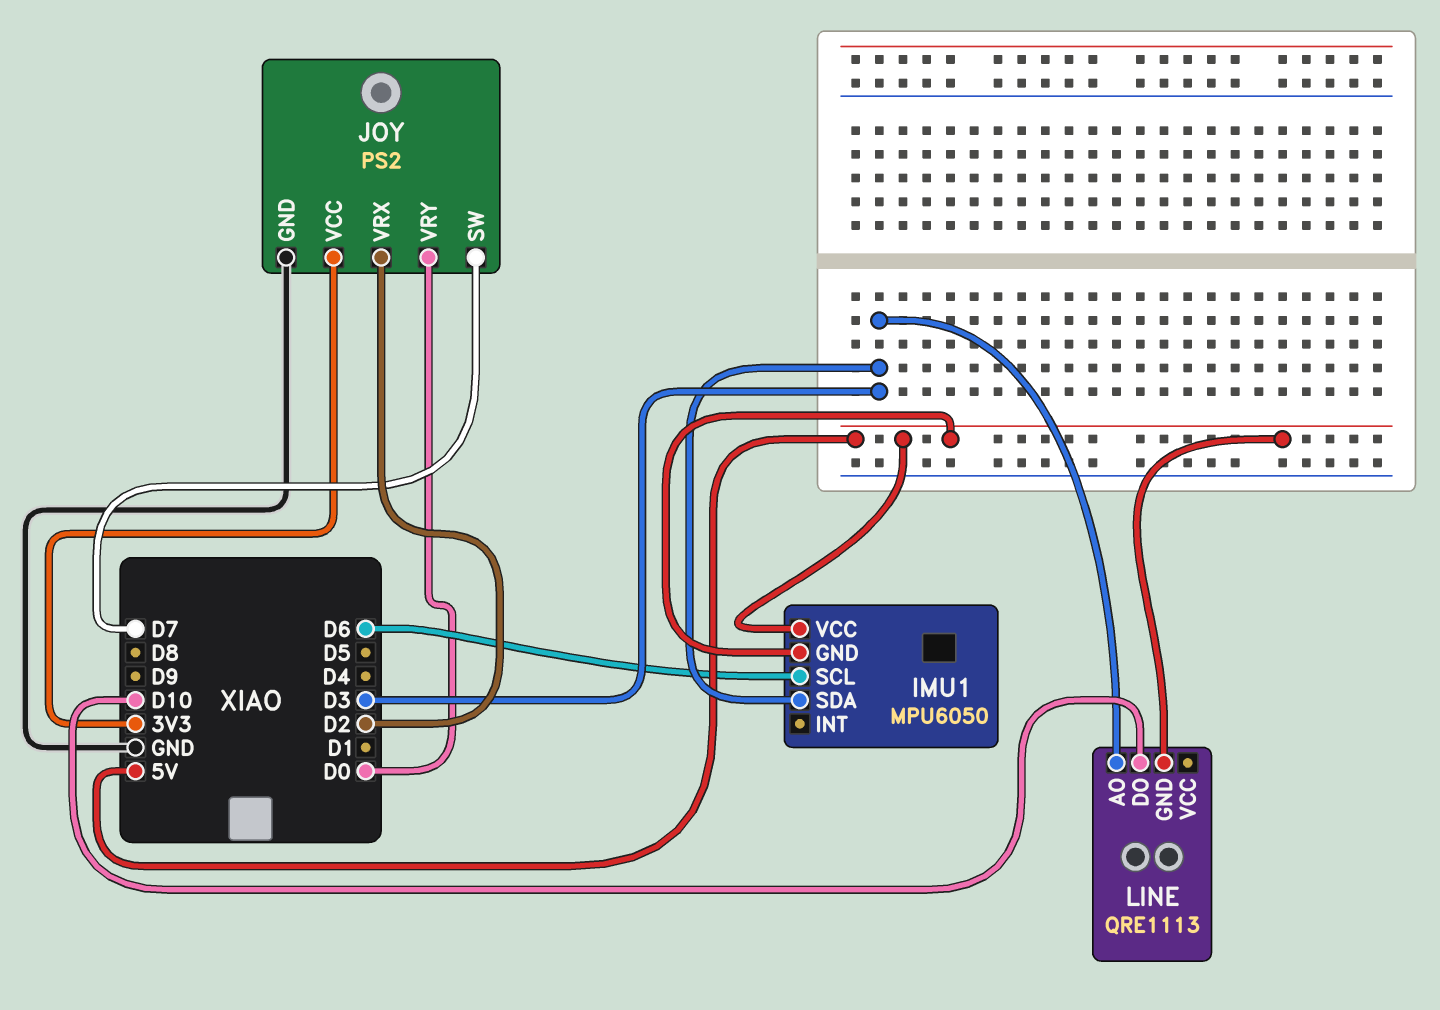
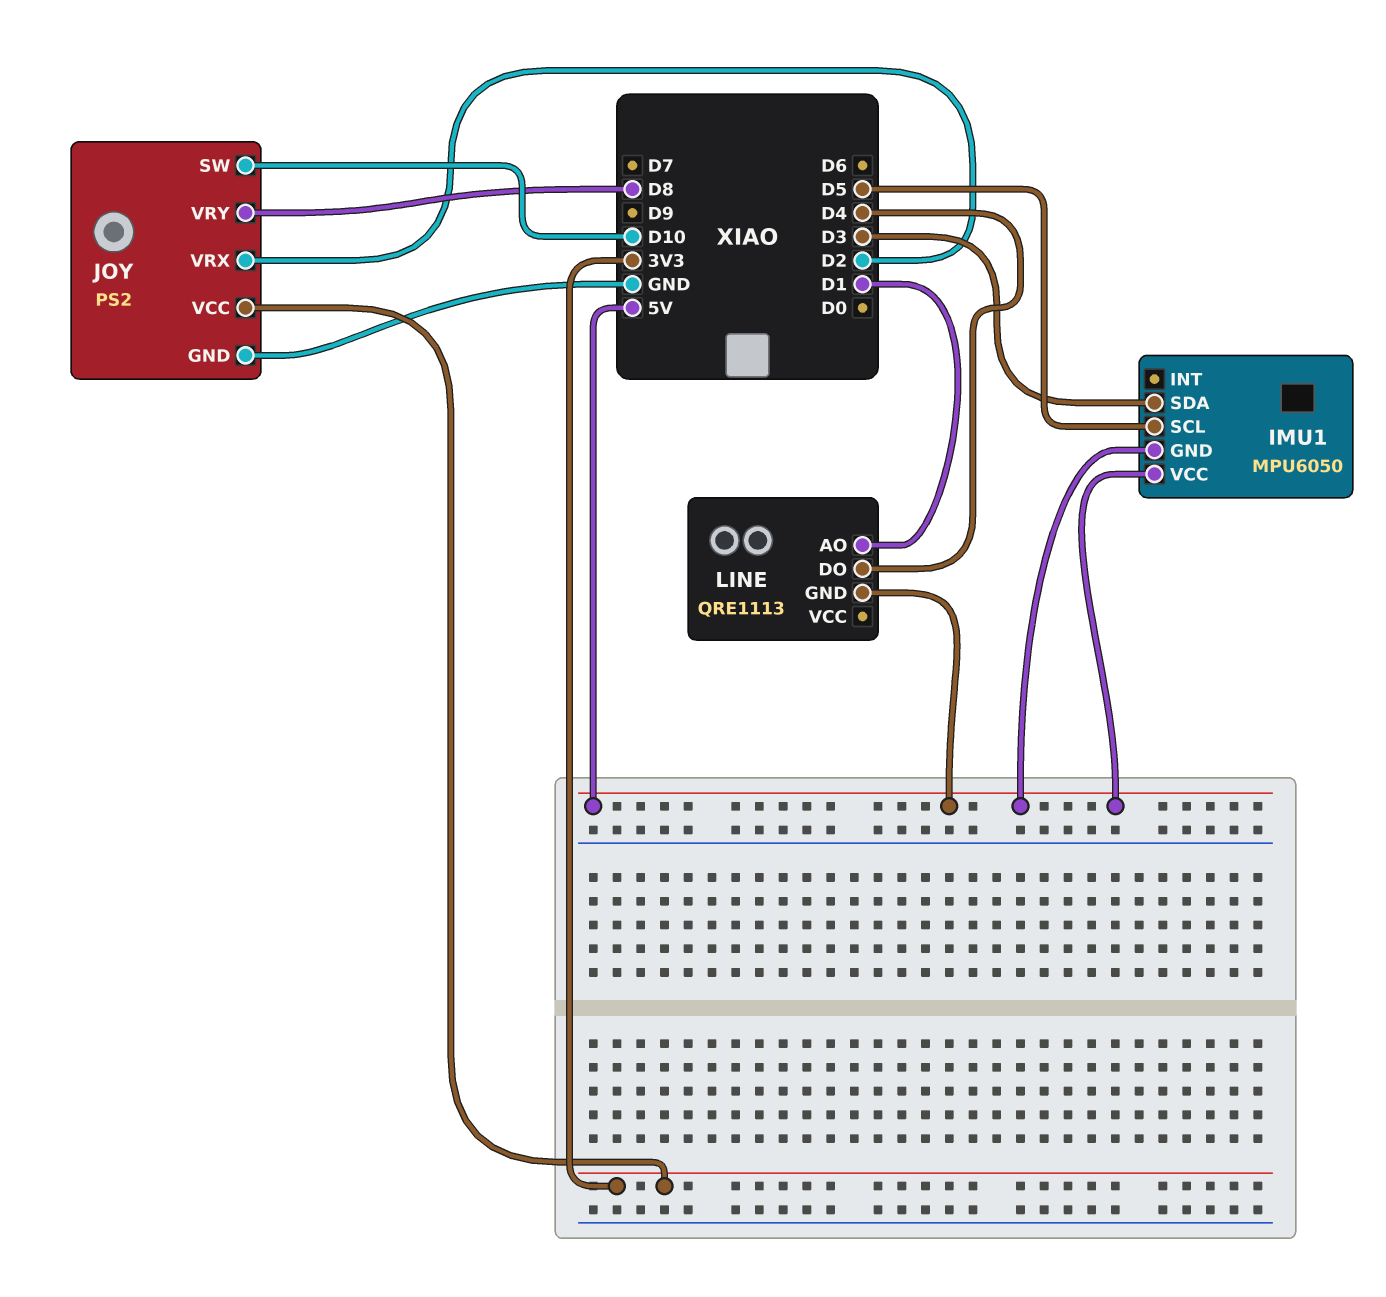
IMU1 pin SCL: D6 -> D5
JOY pin SW: D7 -> D10
JOY pin VRY: D0 -> D8
LINE pin AO: D3 -> D1
LINE pin DO: D10 -> D4

